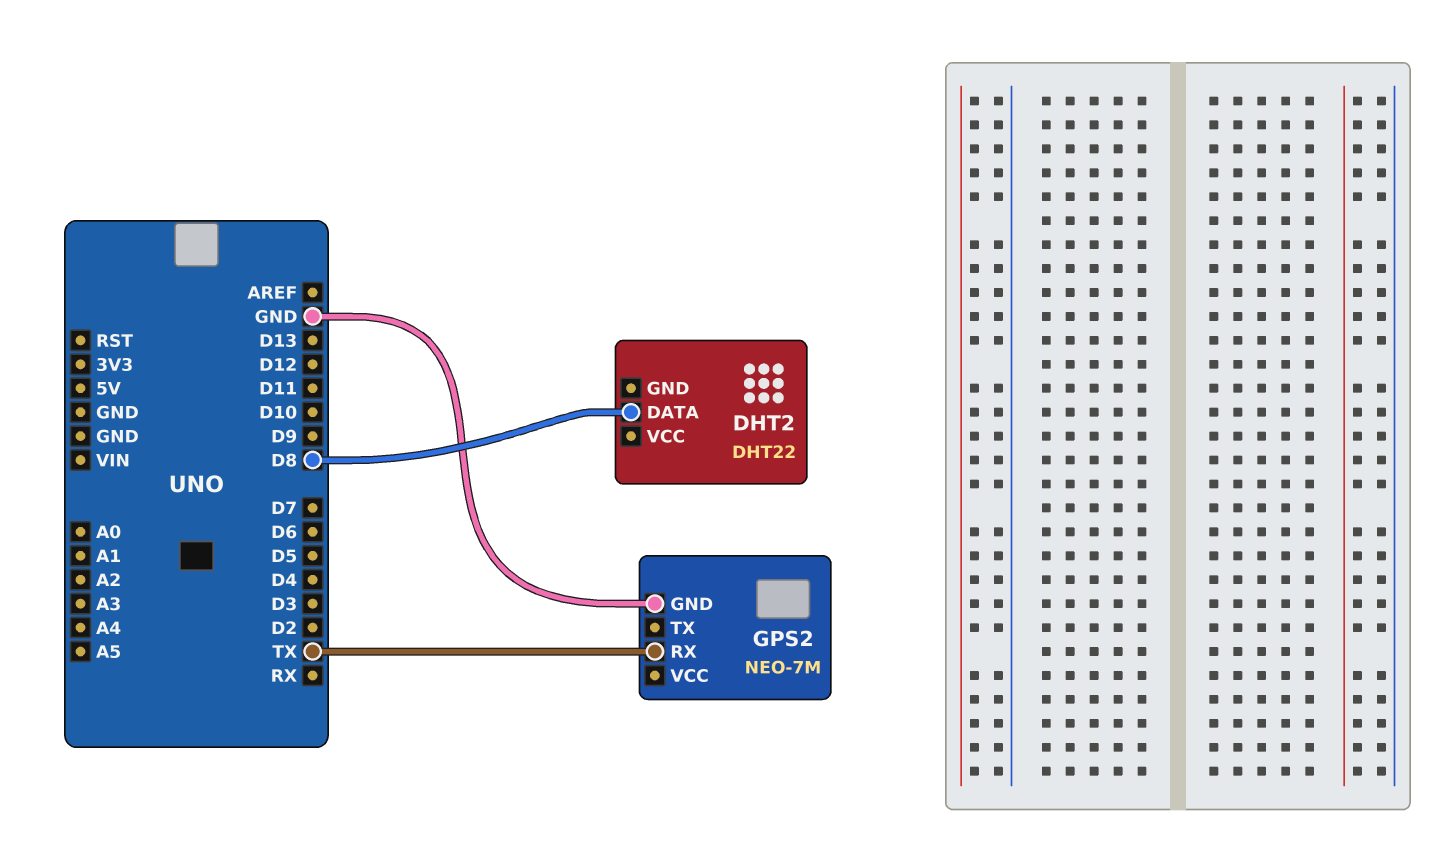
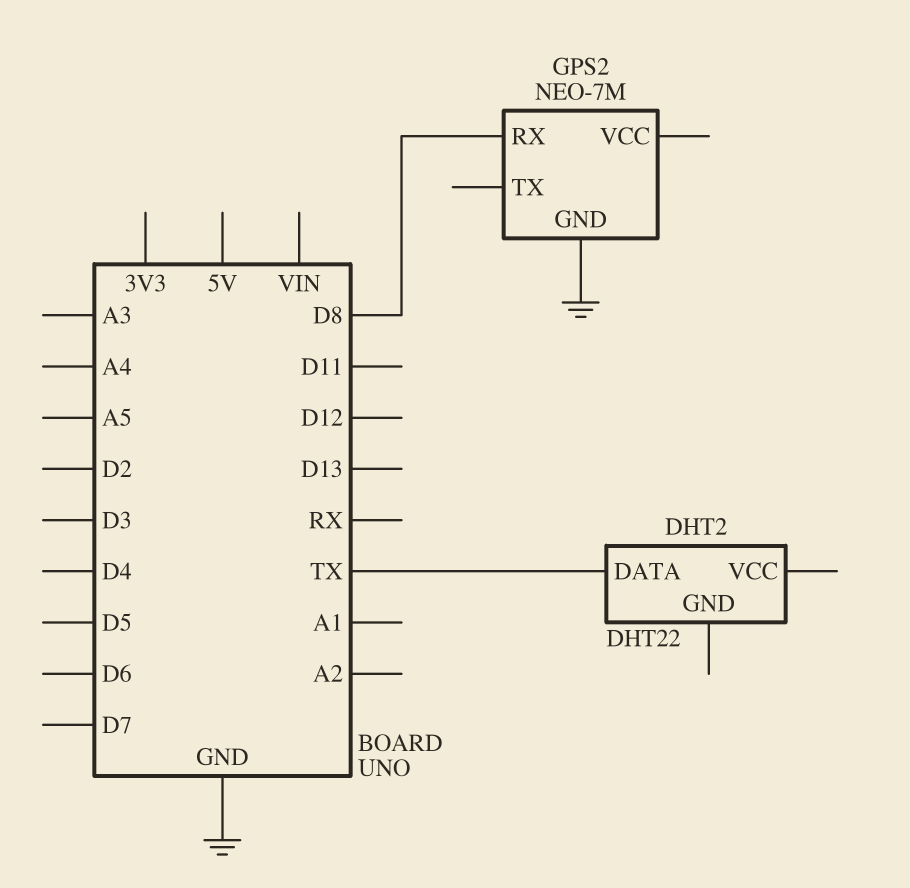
DHT2 pin DATA: D8 -> TX
GPS2 pin RX: TX -> D8

